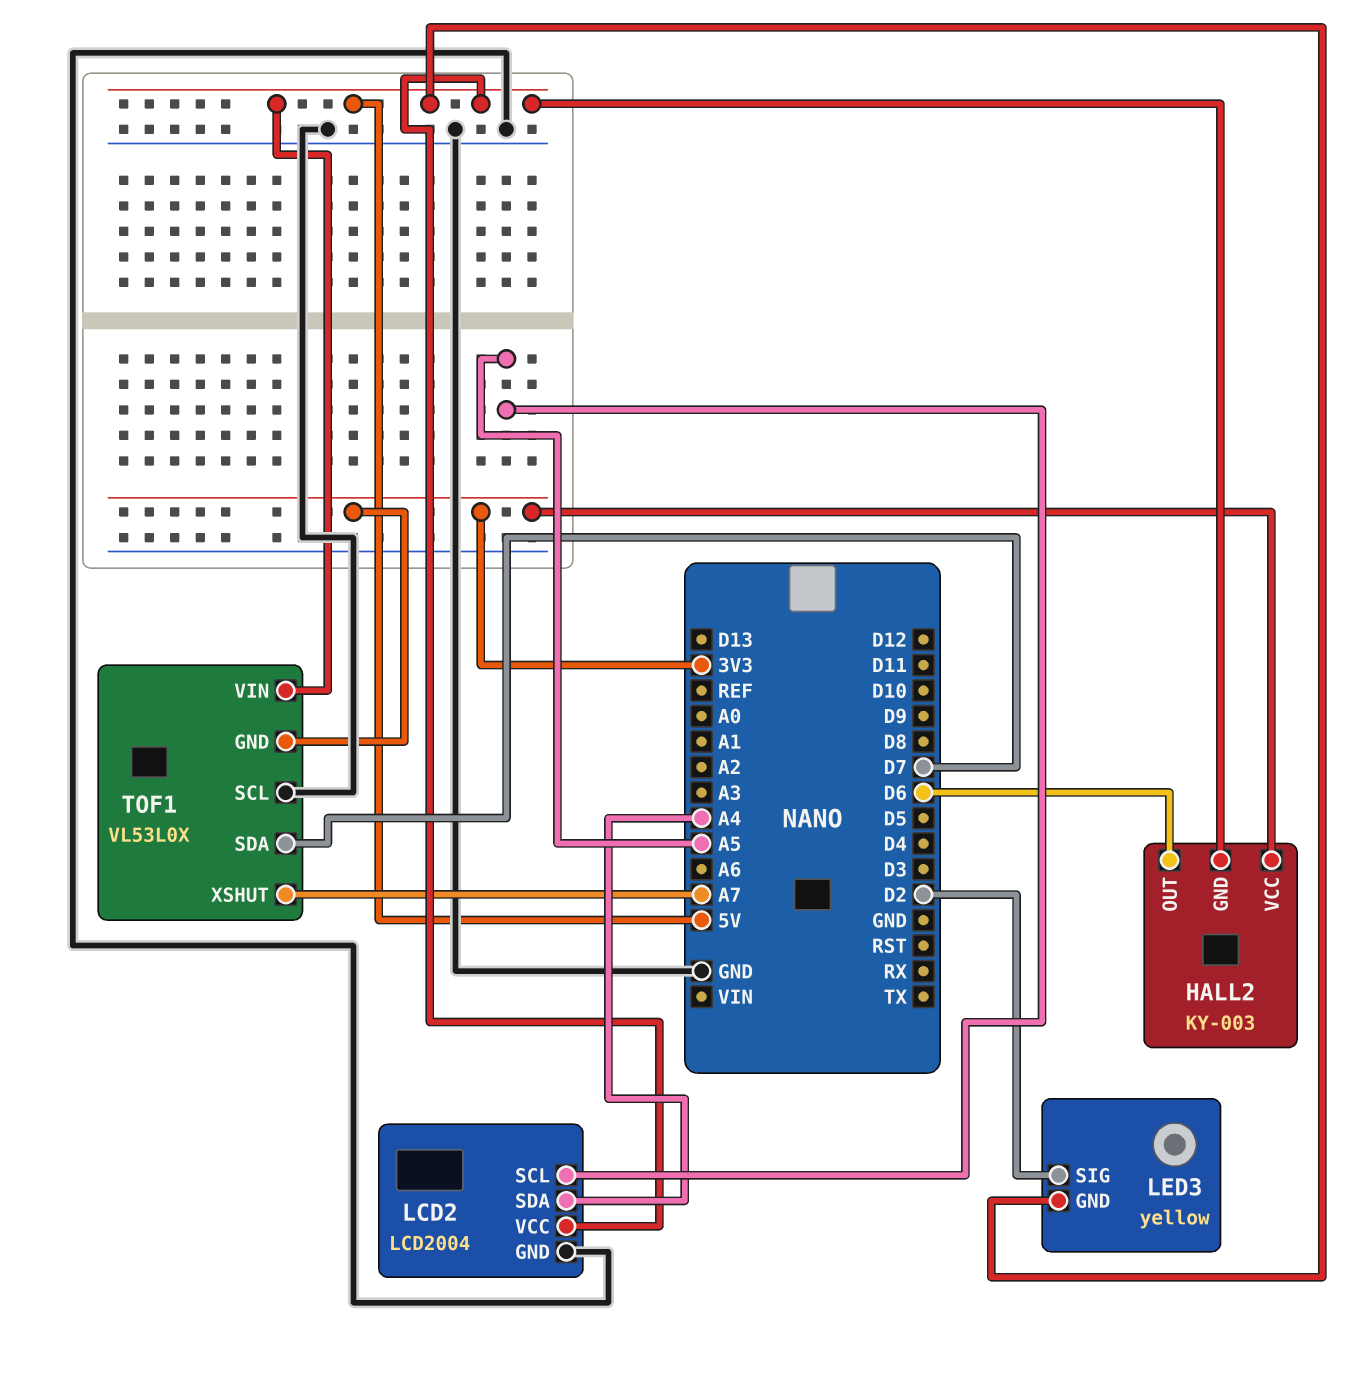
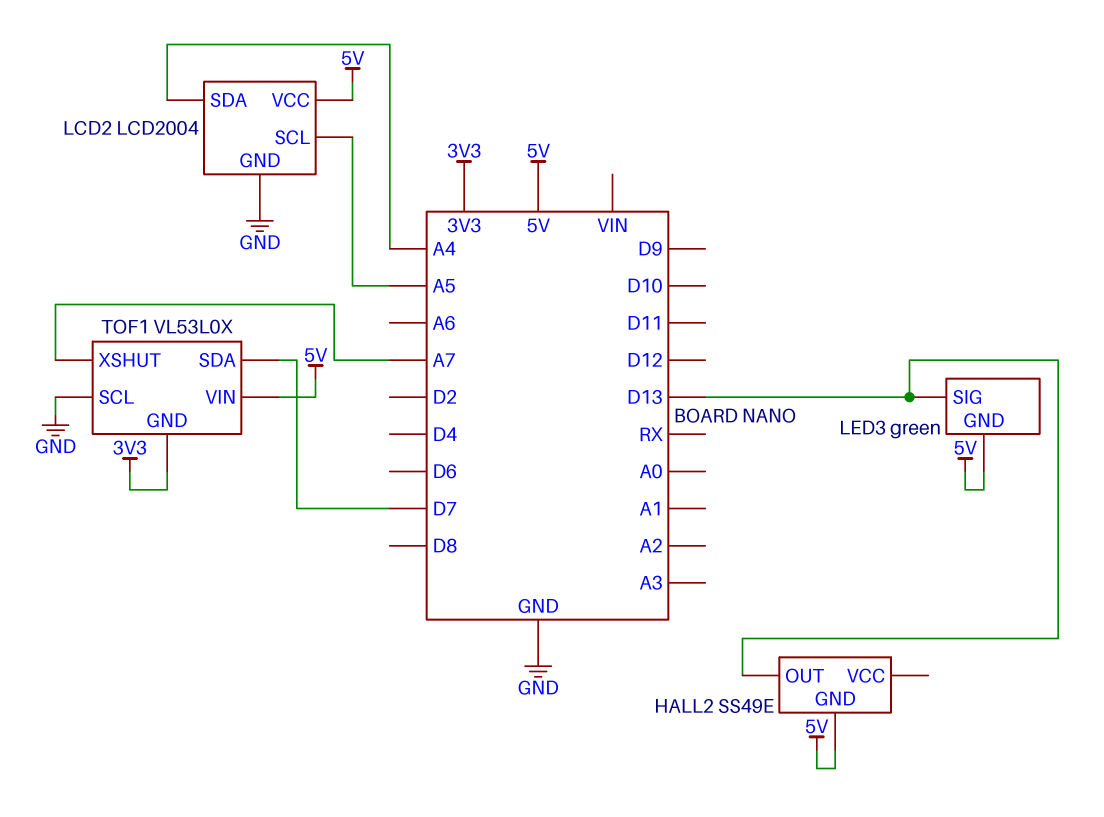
HALL2: KY-003 -> SS49E
HALL2 pin OUT: D6 -> D13
HALL2 pin VCC: 3V3 -> none
LED3: yellow -> green
LED3 pin SIG: D2 -> D13

